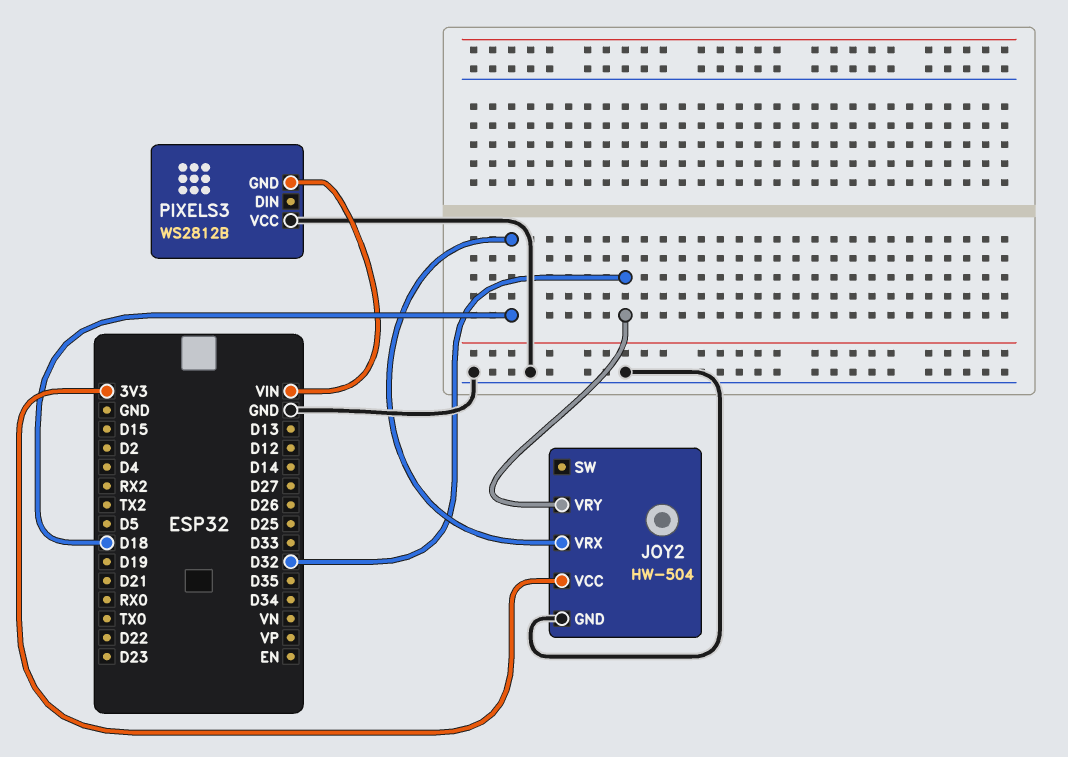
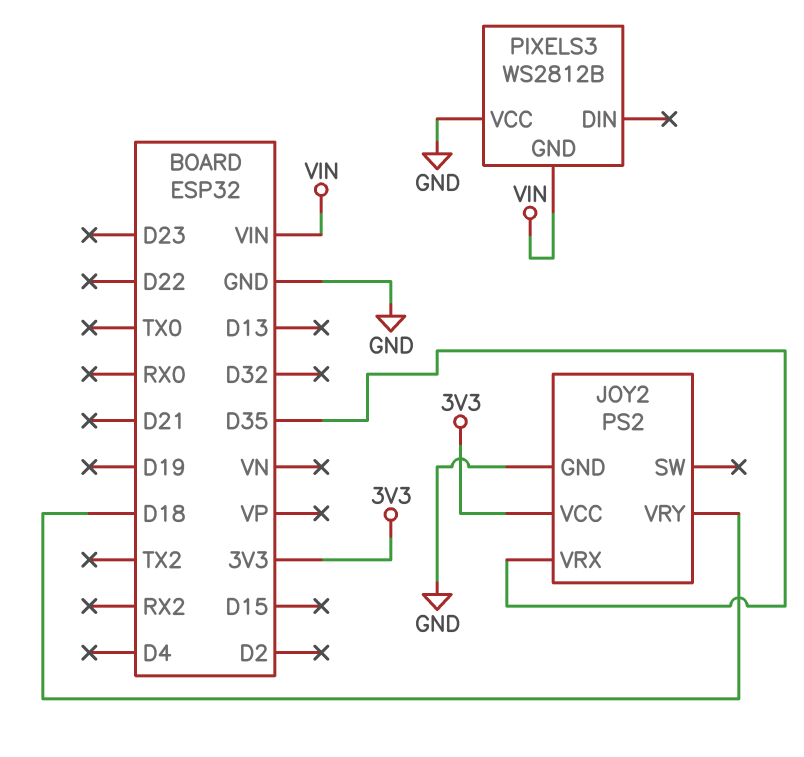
JOY2: HW-504 -> PS2
JOY2 pin VRX: D18 -> D35
JOY2 pin VRY: D32 -> D18

